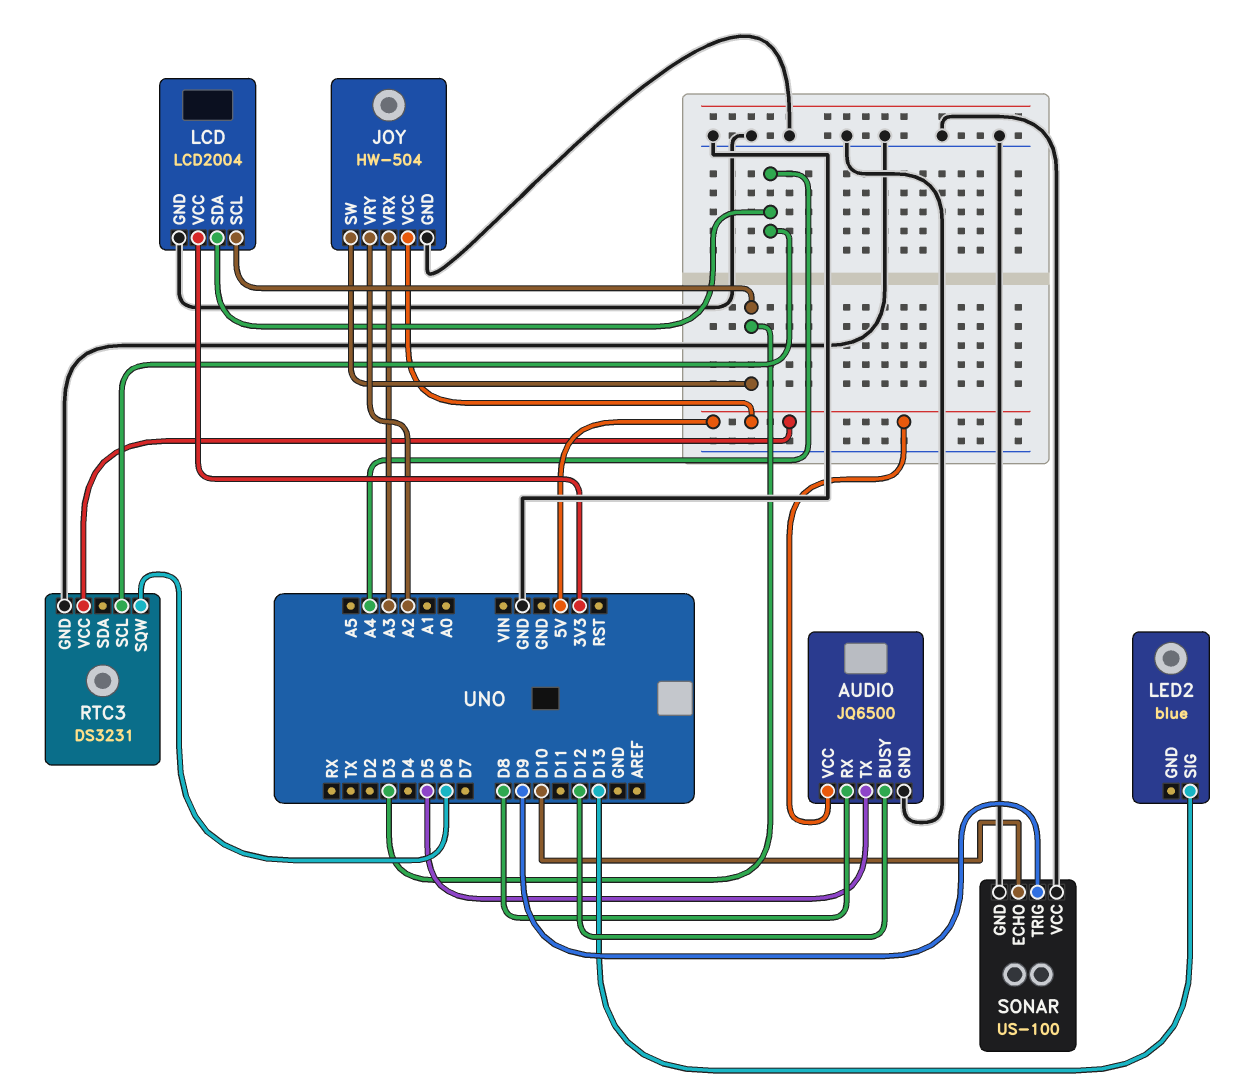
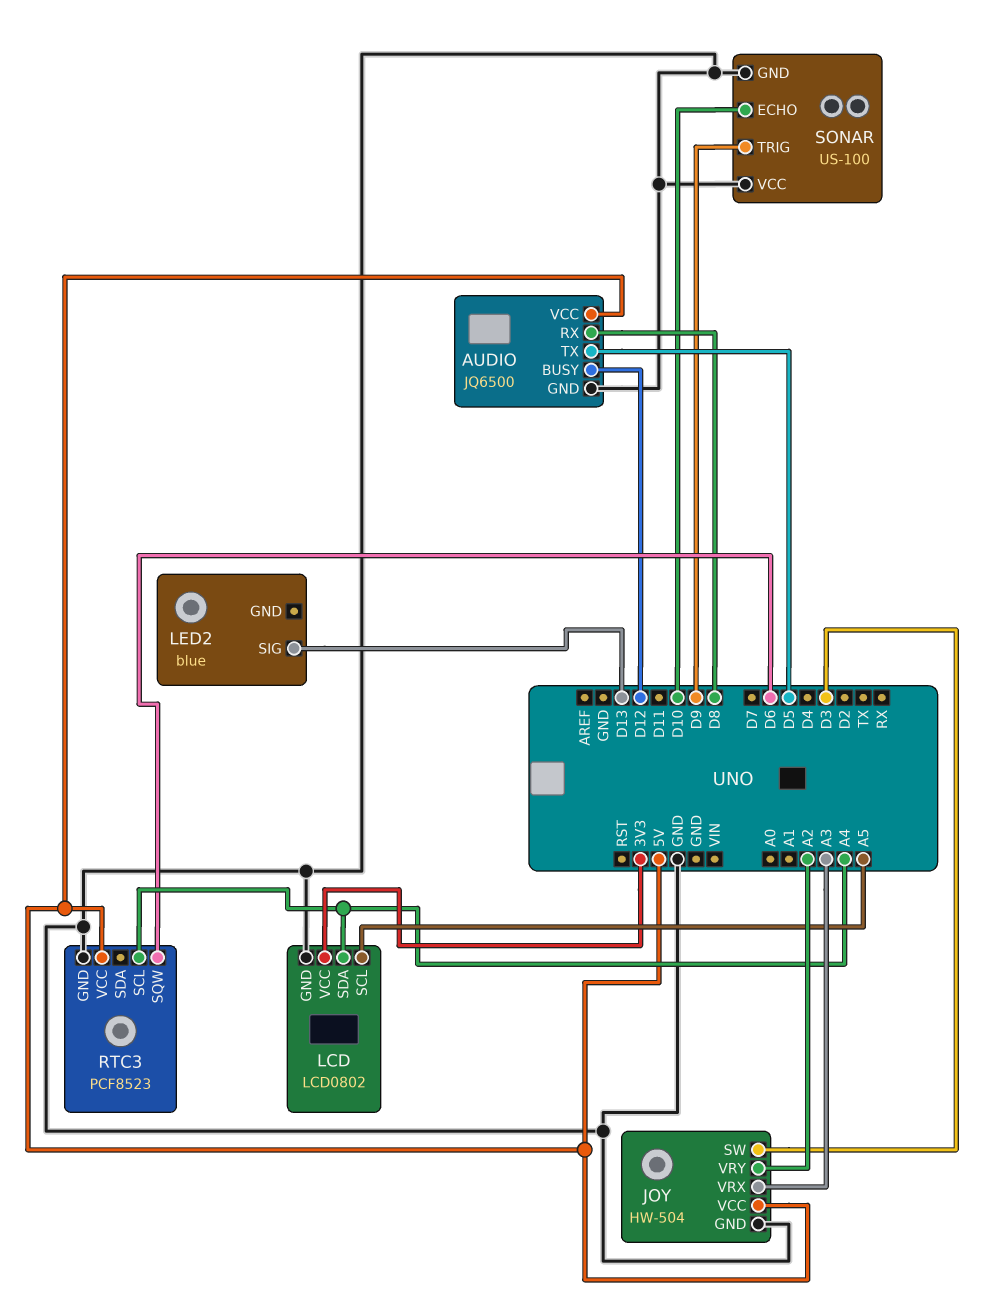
LCD: LCD2004 -> LCD0802
LCD pin SCL: D3 -> A5
RTC3: DS3231 -> PCF8523

